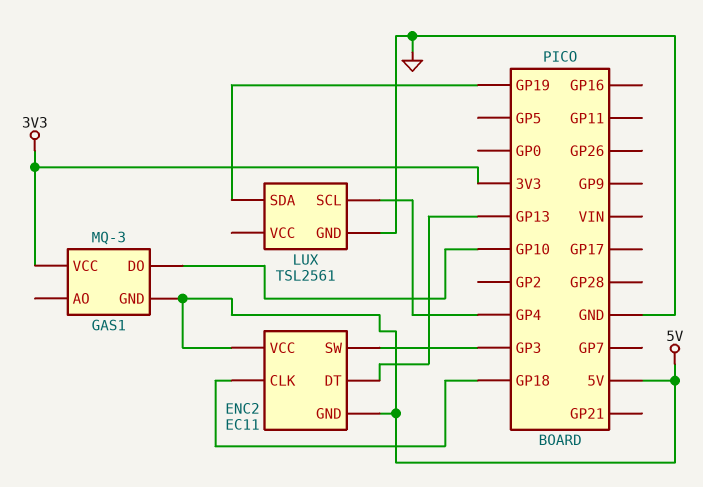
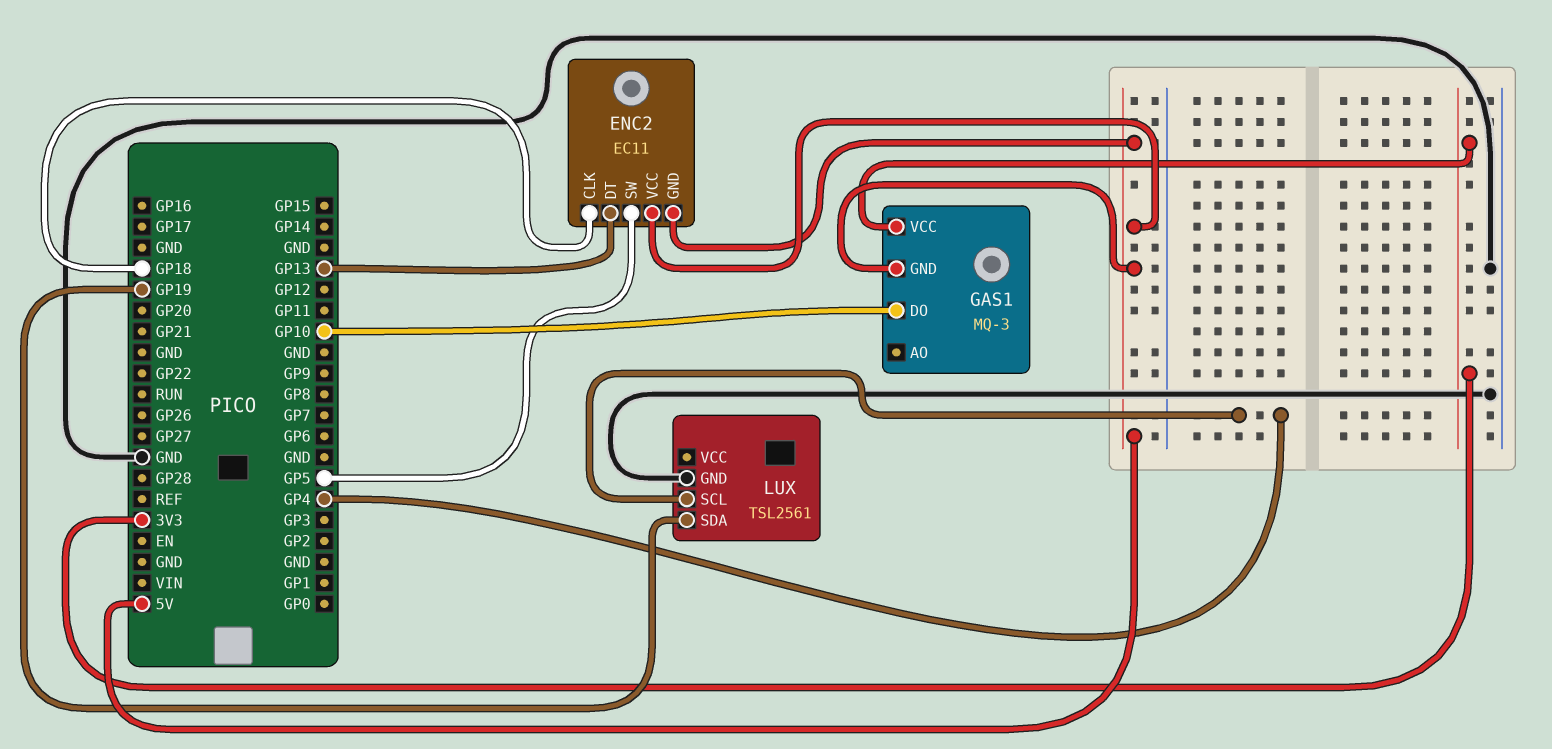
ENC2 pin SW: GP3 -> GP5

